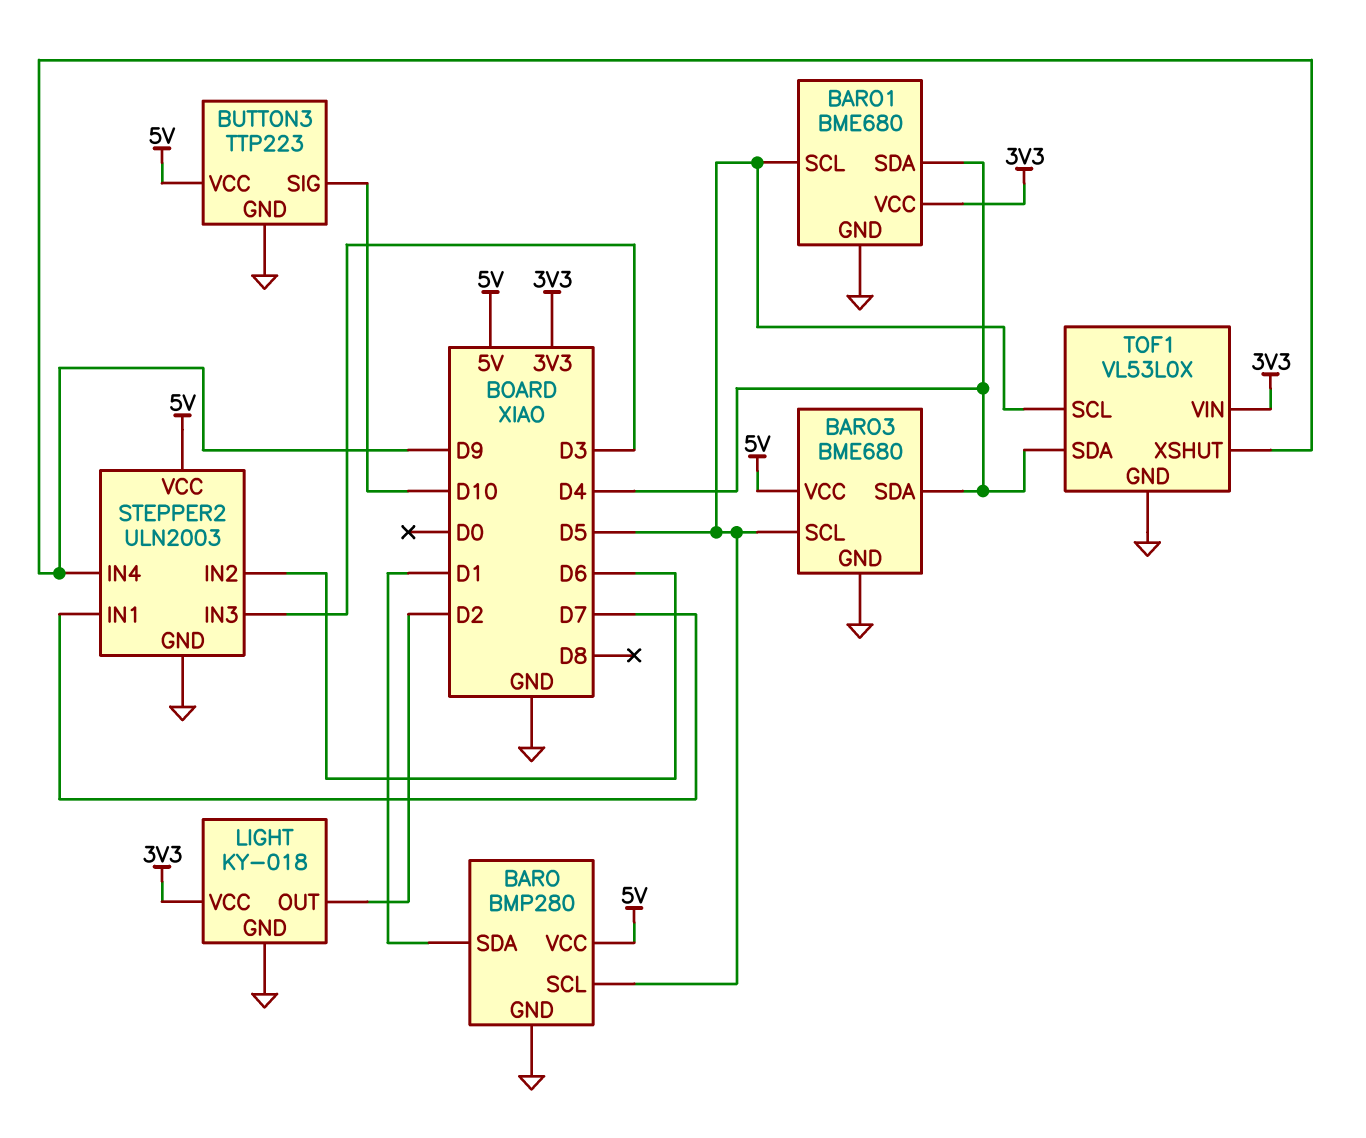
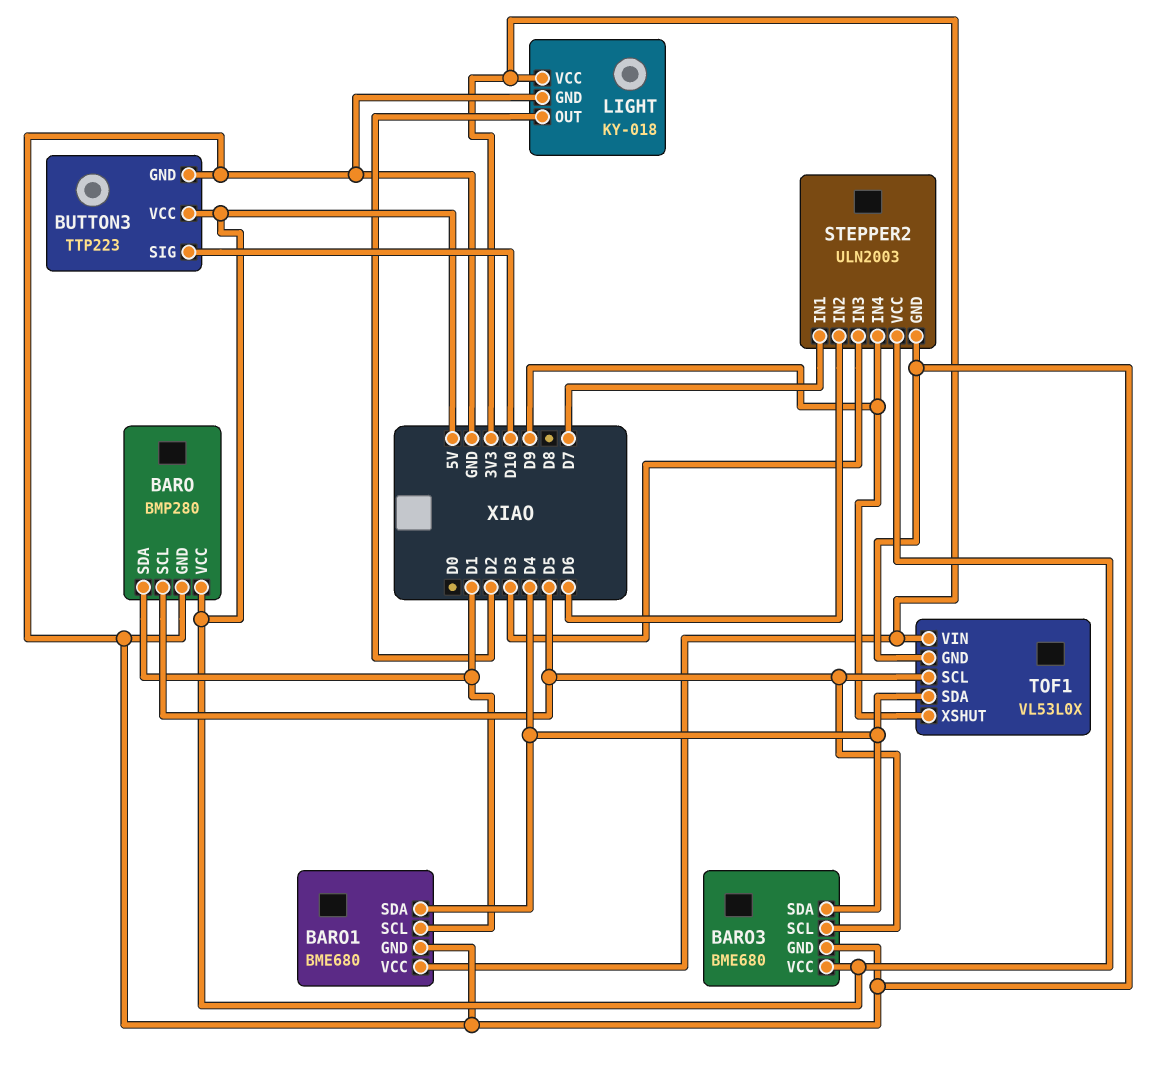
BARO1 pin SCL: D5 -> D1

